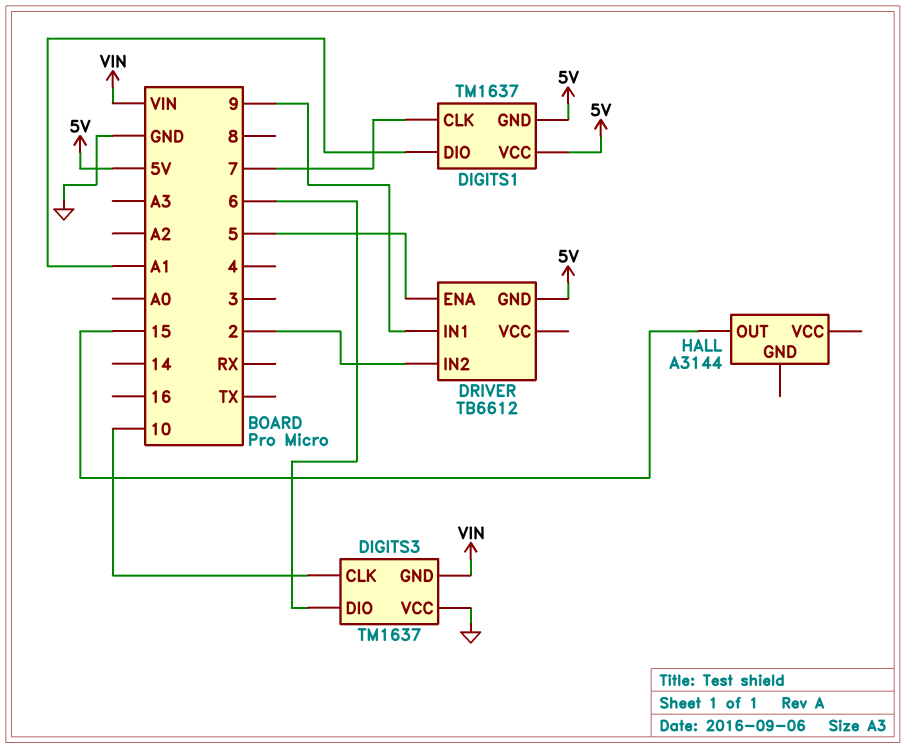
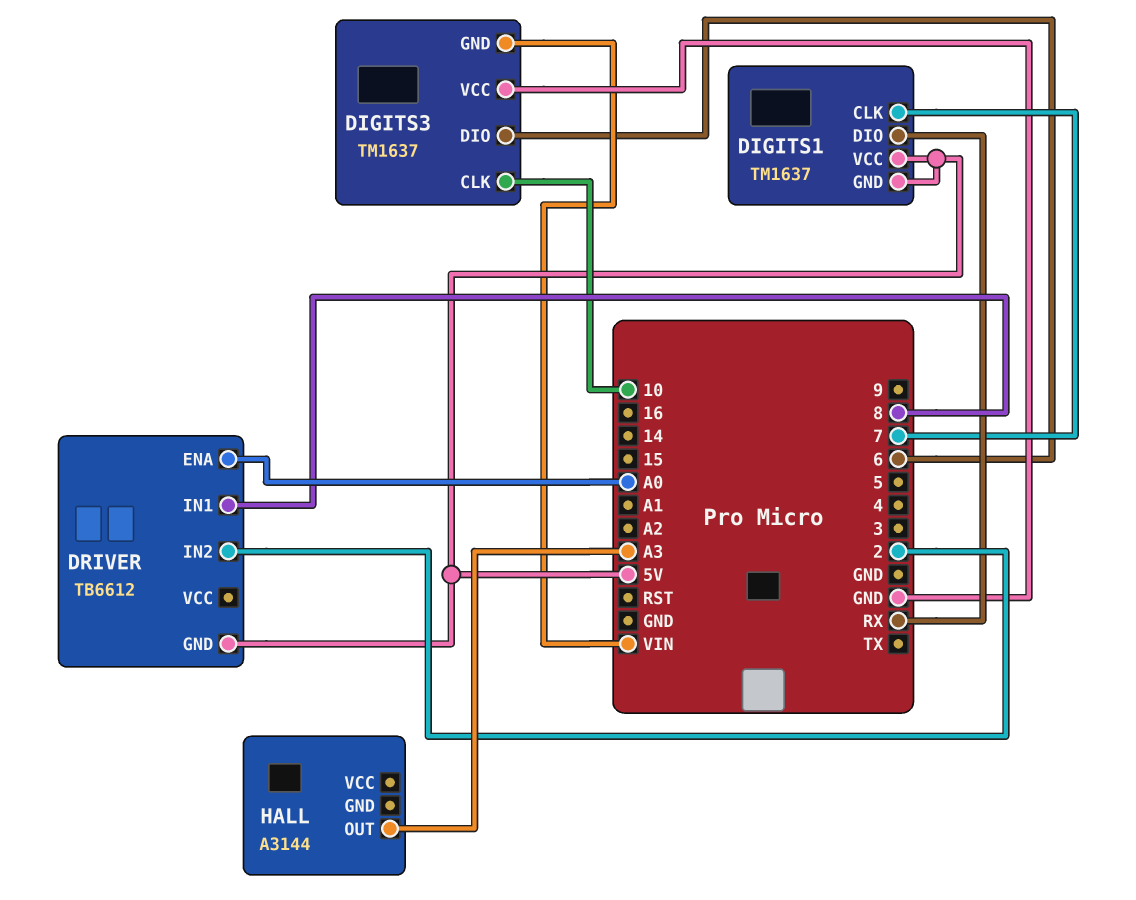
DIGITS1 pin DIO: A1 -> RX
DRIVER pin ENA: 5 -> A0
DRIVER pin IN1: 9 -> 8
HALL pin OUT: 15 -> A3

